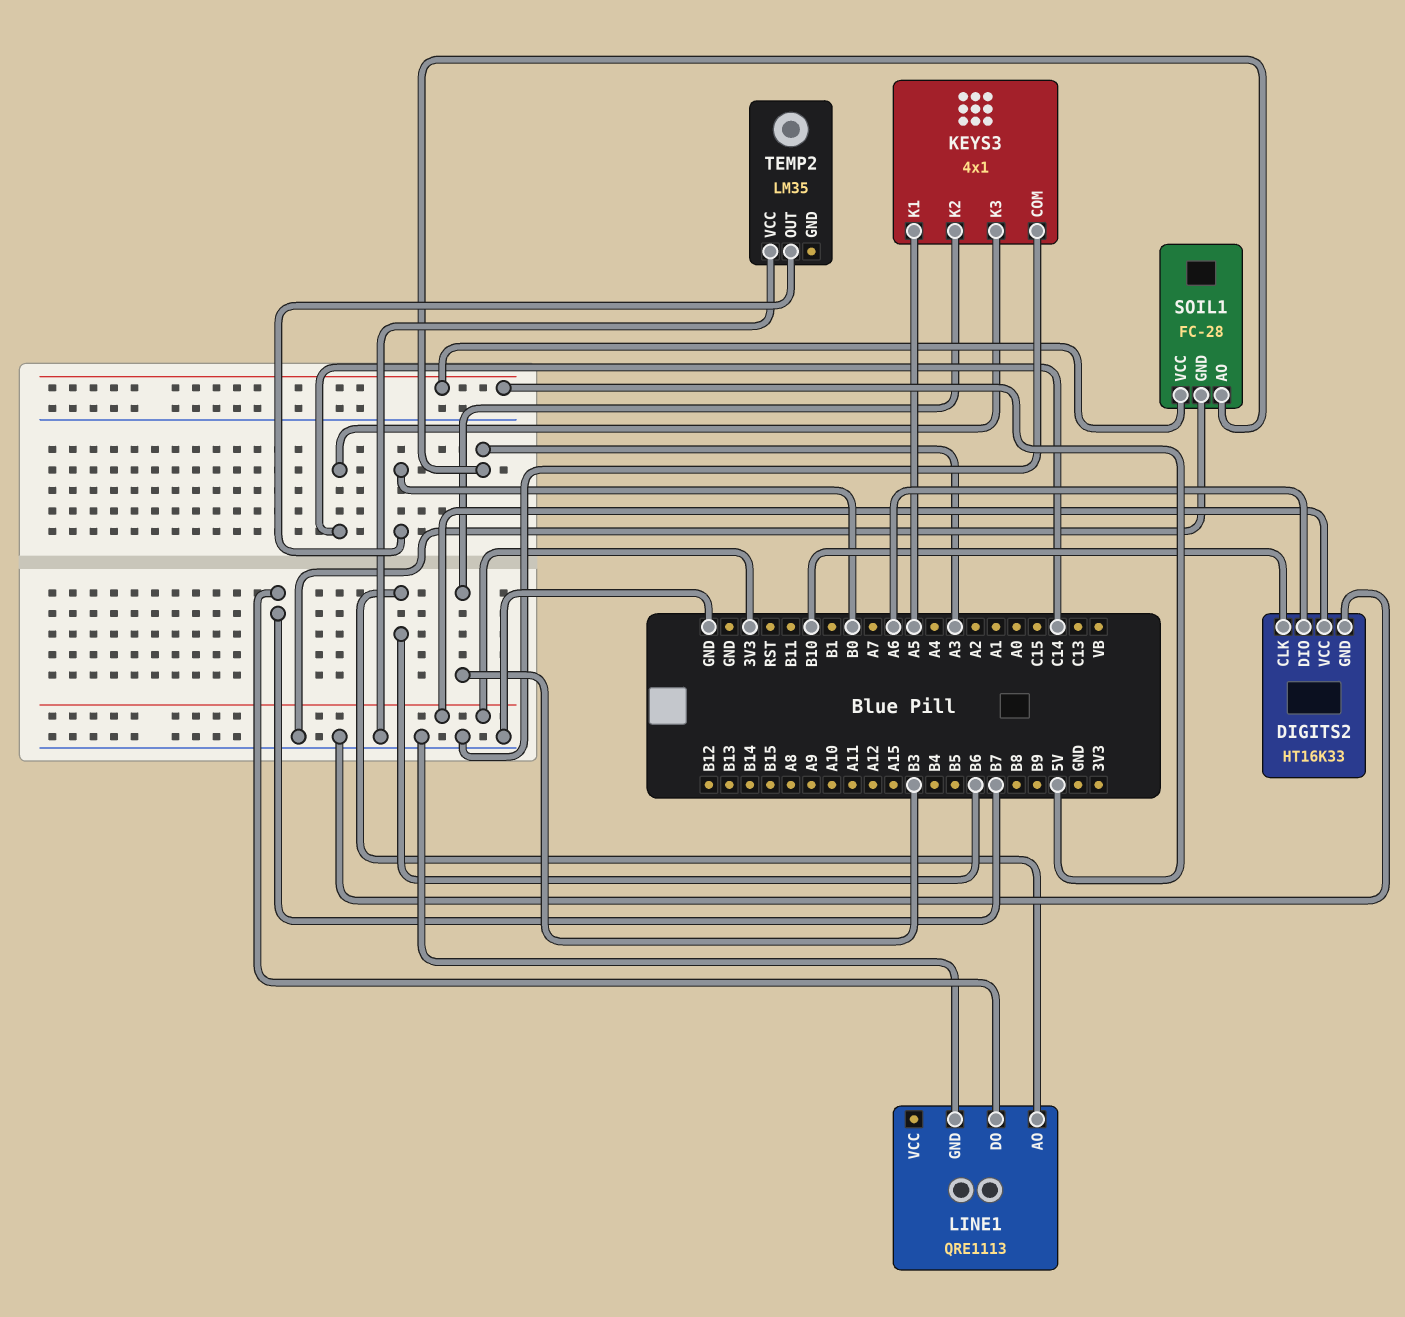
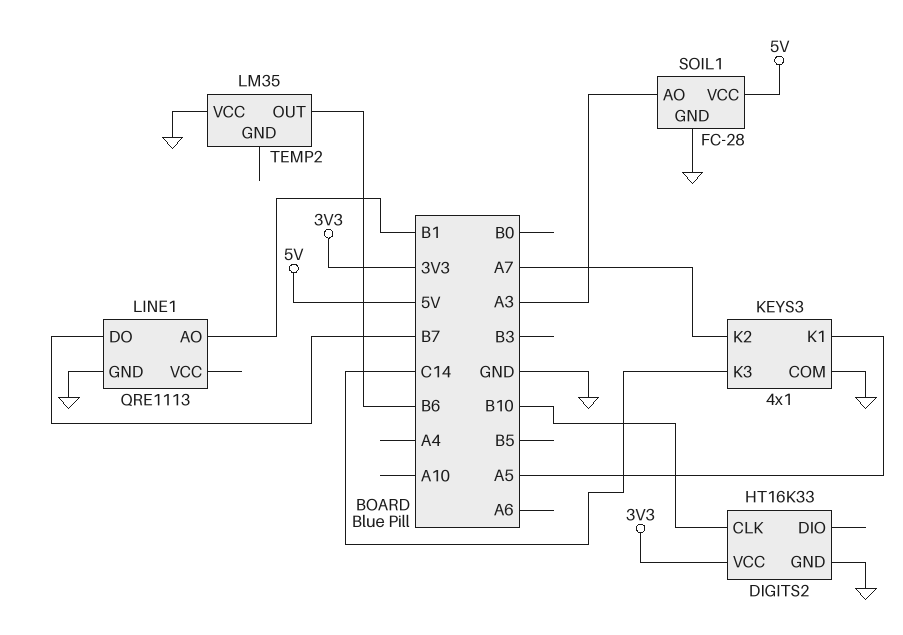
DIGITS2 pin DIO: A6 -> none
KEYS3 pin K2: B3 -> A7
LINE1 pin AO: B6 -> B1
TEMP2 pin OUT: B0 -> B6

